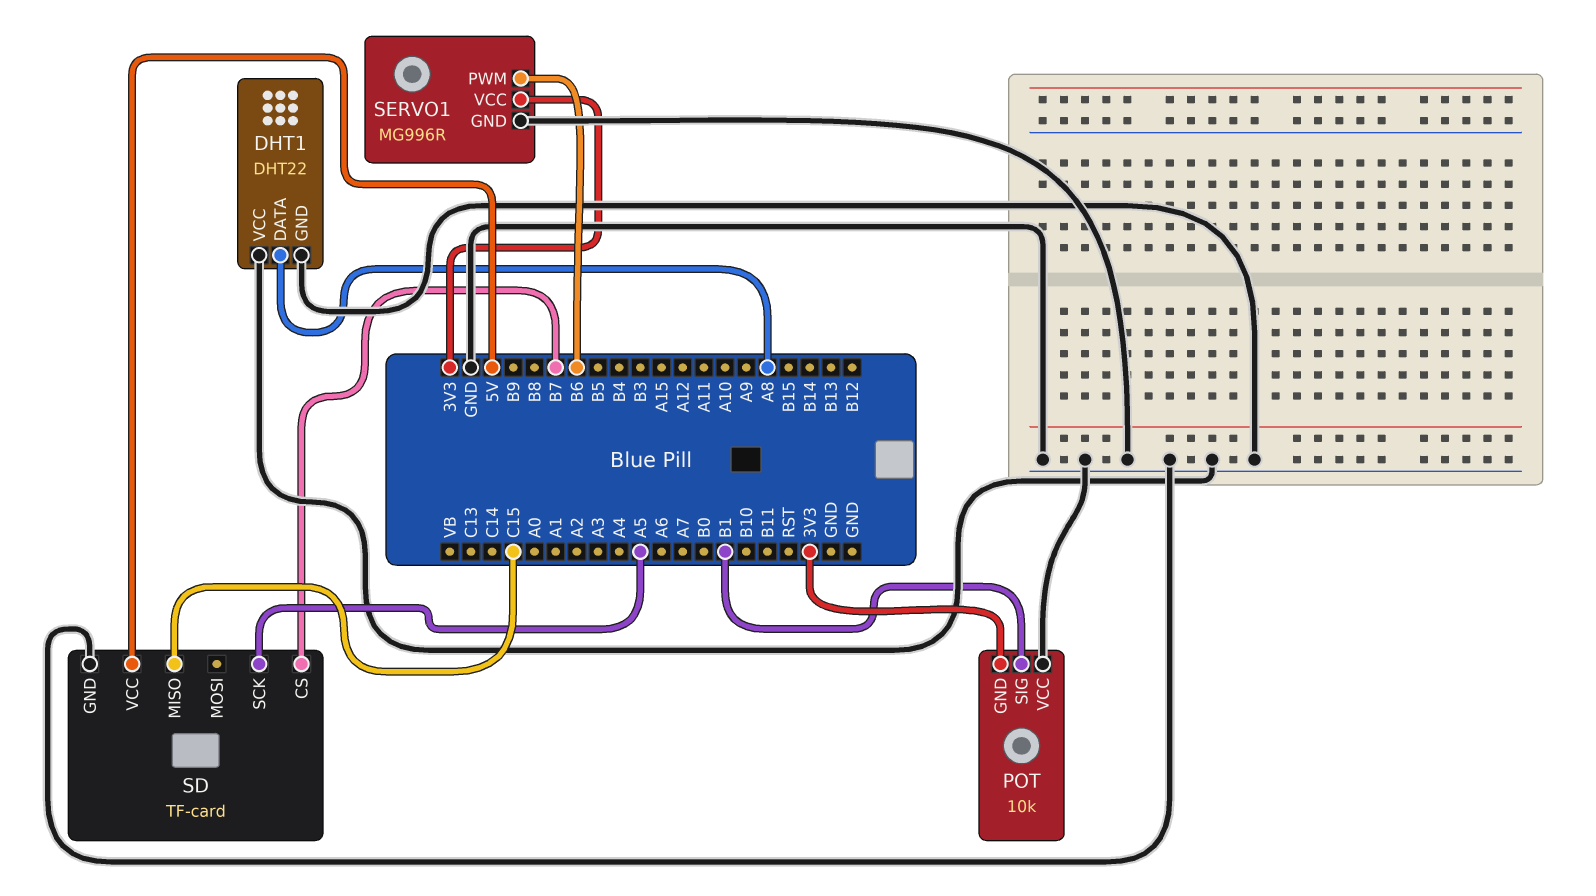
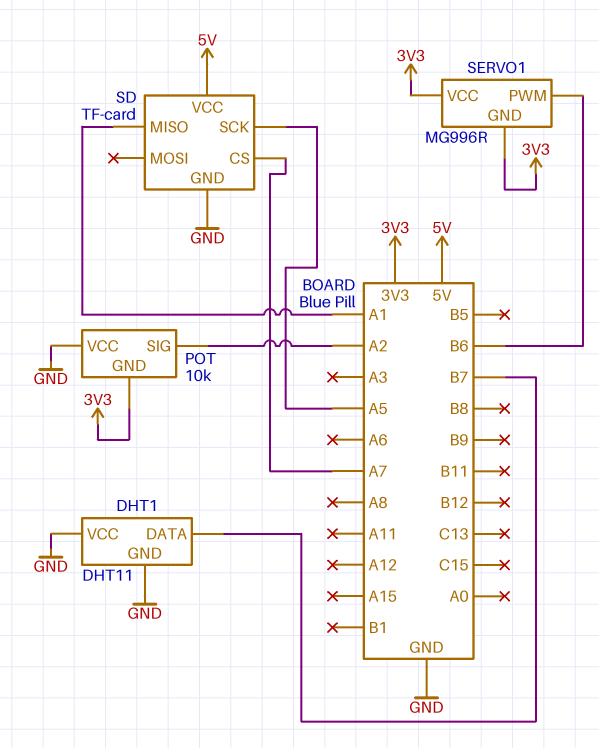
DHT1: DHT22 -> DHT11
DHT1 pin DATA: A8 -> B7
POT pin SIG: B1 -> A2
SD pin CS: B7 -> A7
SD pin MISO: C15 -> A1
SERVO1 pin GND: GND -> 3V3

